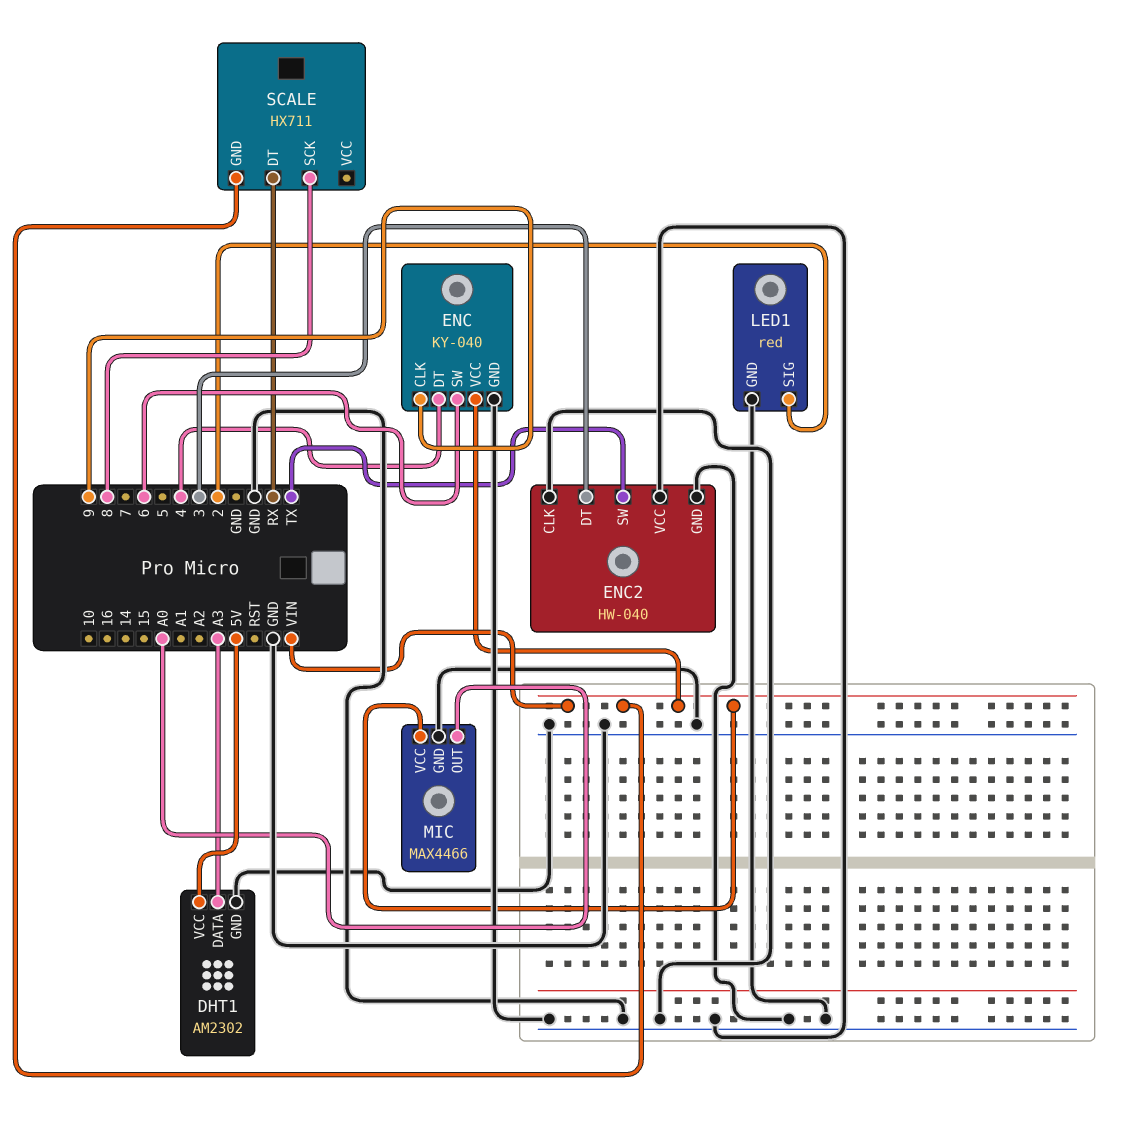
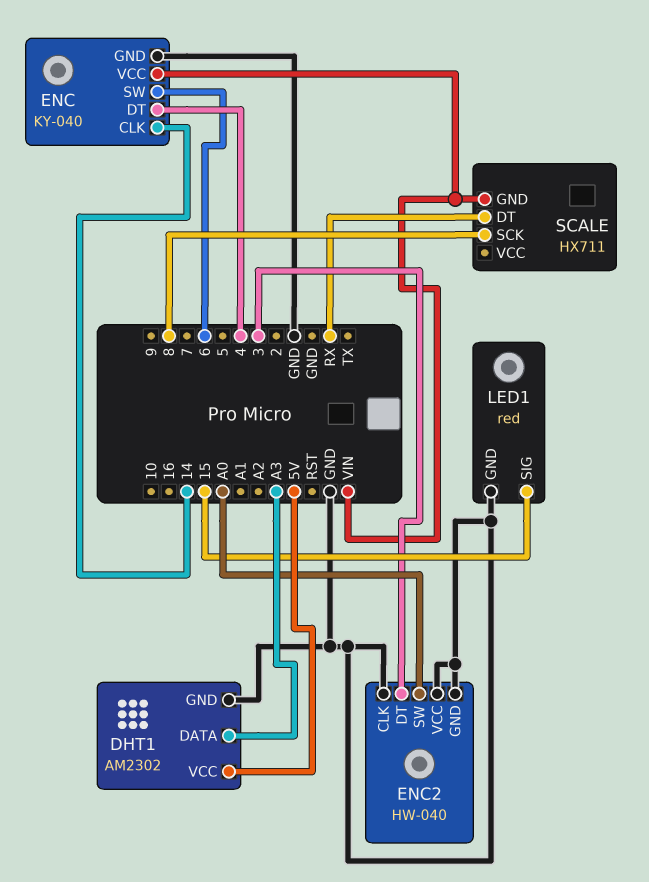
ENC pin CLK: 9 -> 14
ENC2 pin SW: TX -> A0
LED1 pin SIG: 2 -> 15
MIC: MAX4466 -> none
MIC pin GND: GND -> none
MIC pin OUT: A0 -> none
MIC pin VCC: VIN -> none

